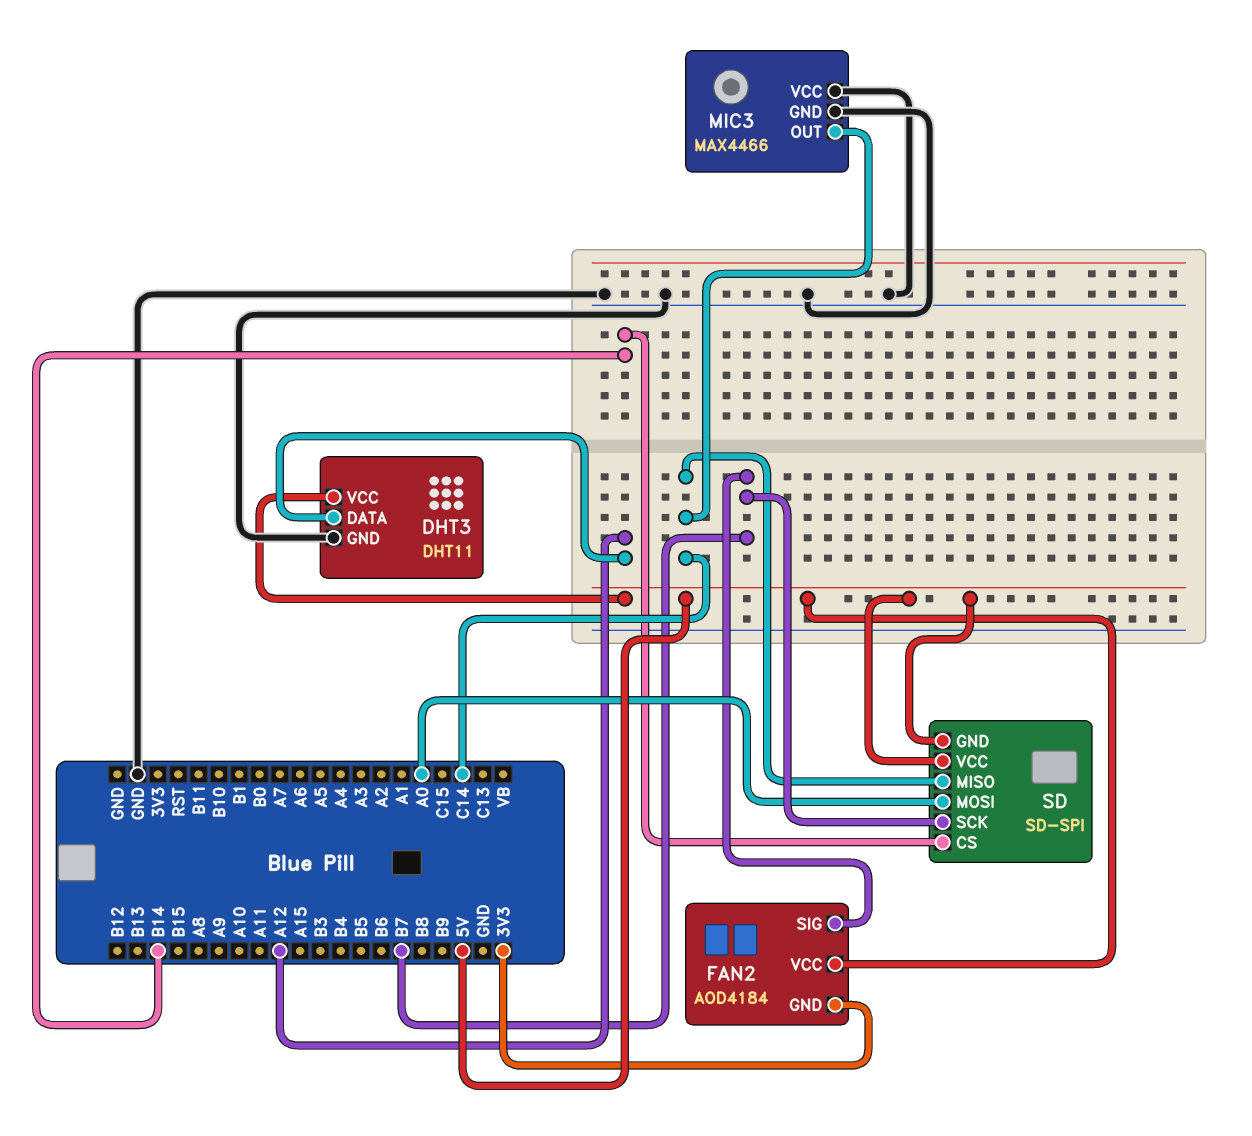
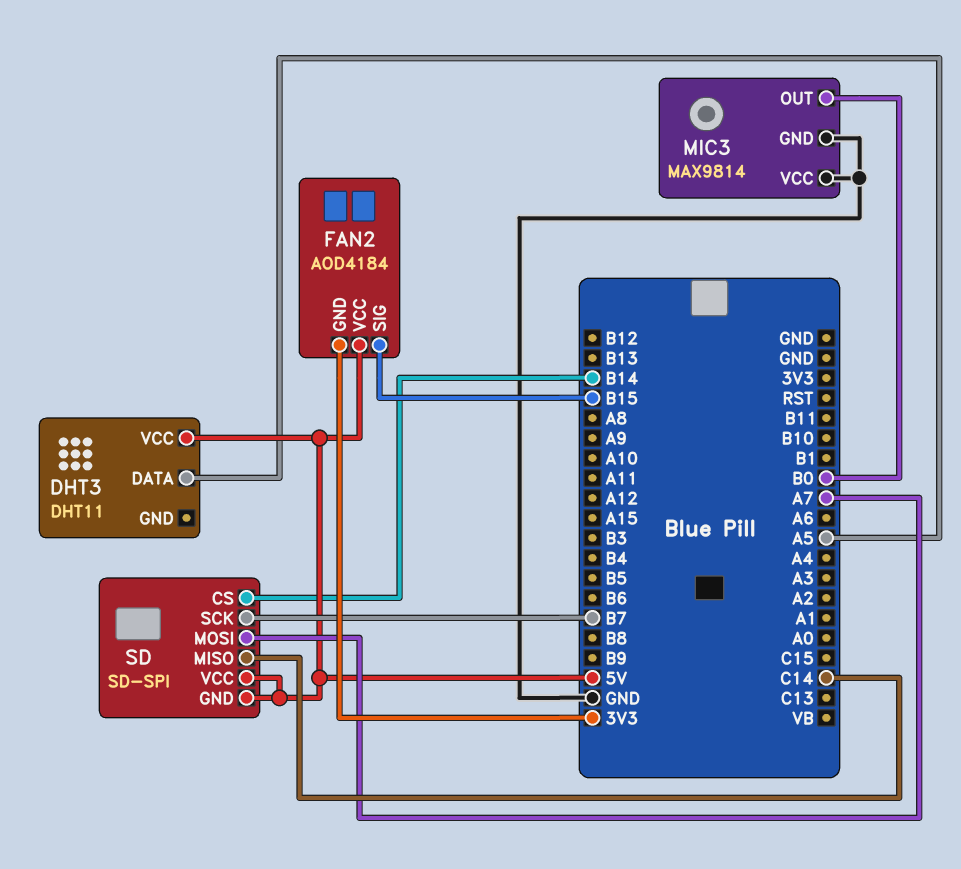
DHT3 pin DATA: A12 -> A5
DHT3 pin GND: GND -> none
FAN2 pin SIG: B7 -> B15
MIC3: MAX4466 -> MAX9814
MIC3 pin OUT: C14 -> B0
SD pin MOSI: A0 -> A7

